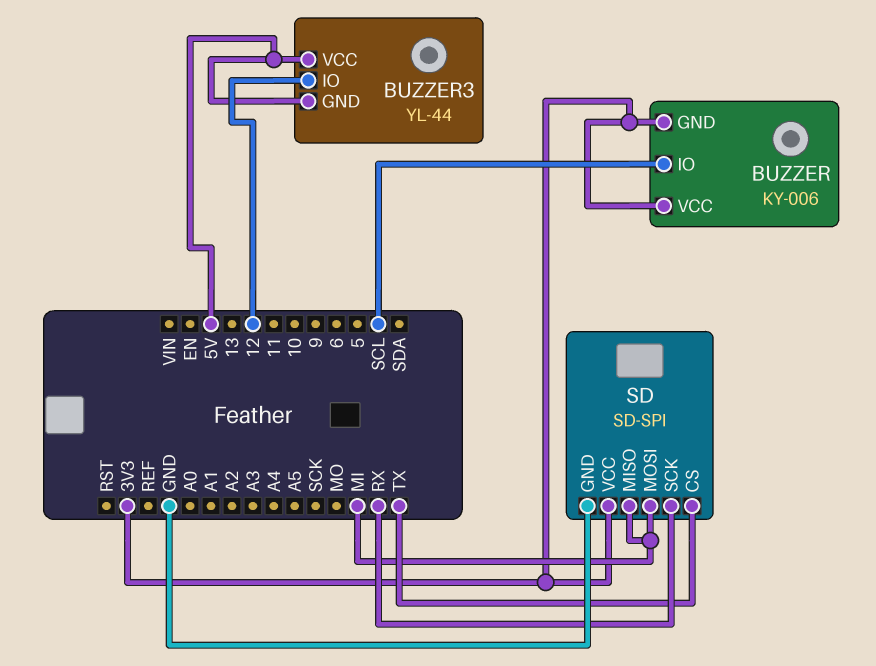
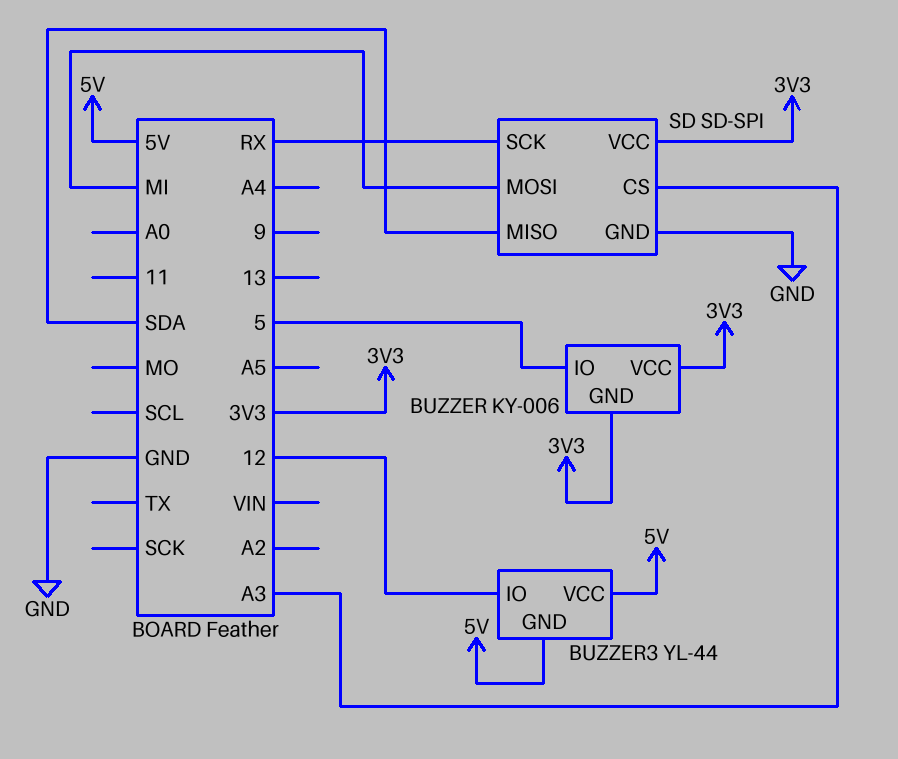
BUZZER pin IO: SCL -> 5
SD pin CS: TX -> A3
SD pin MISO: MI -> SDA

